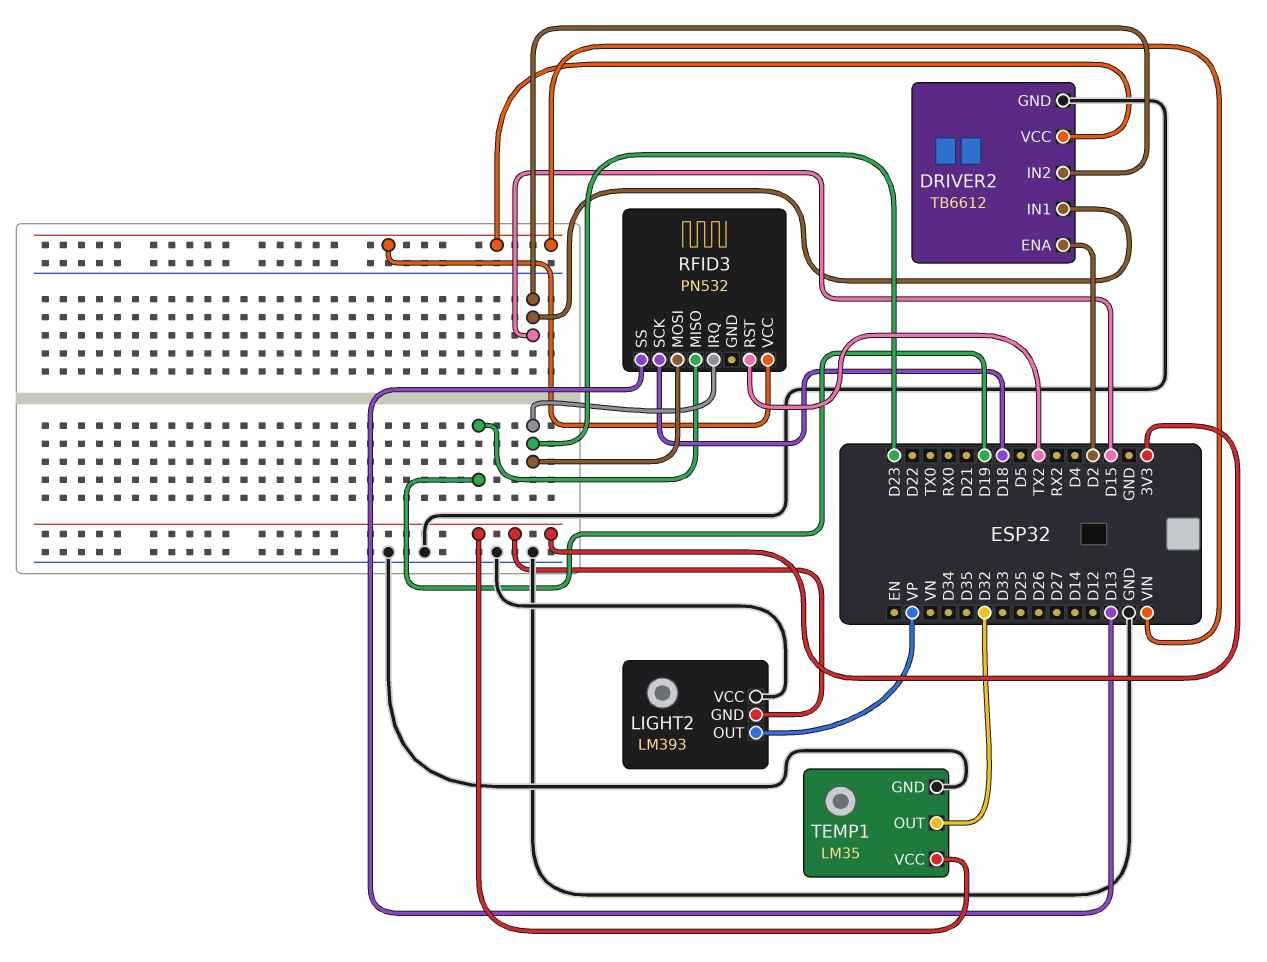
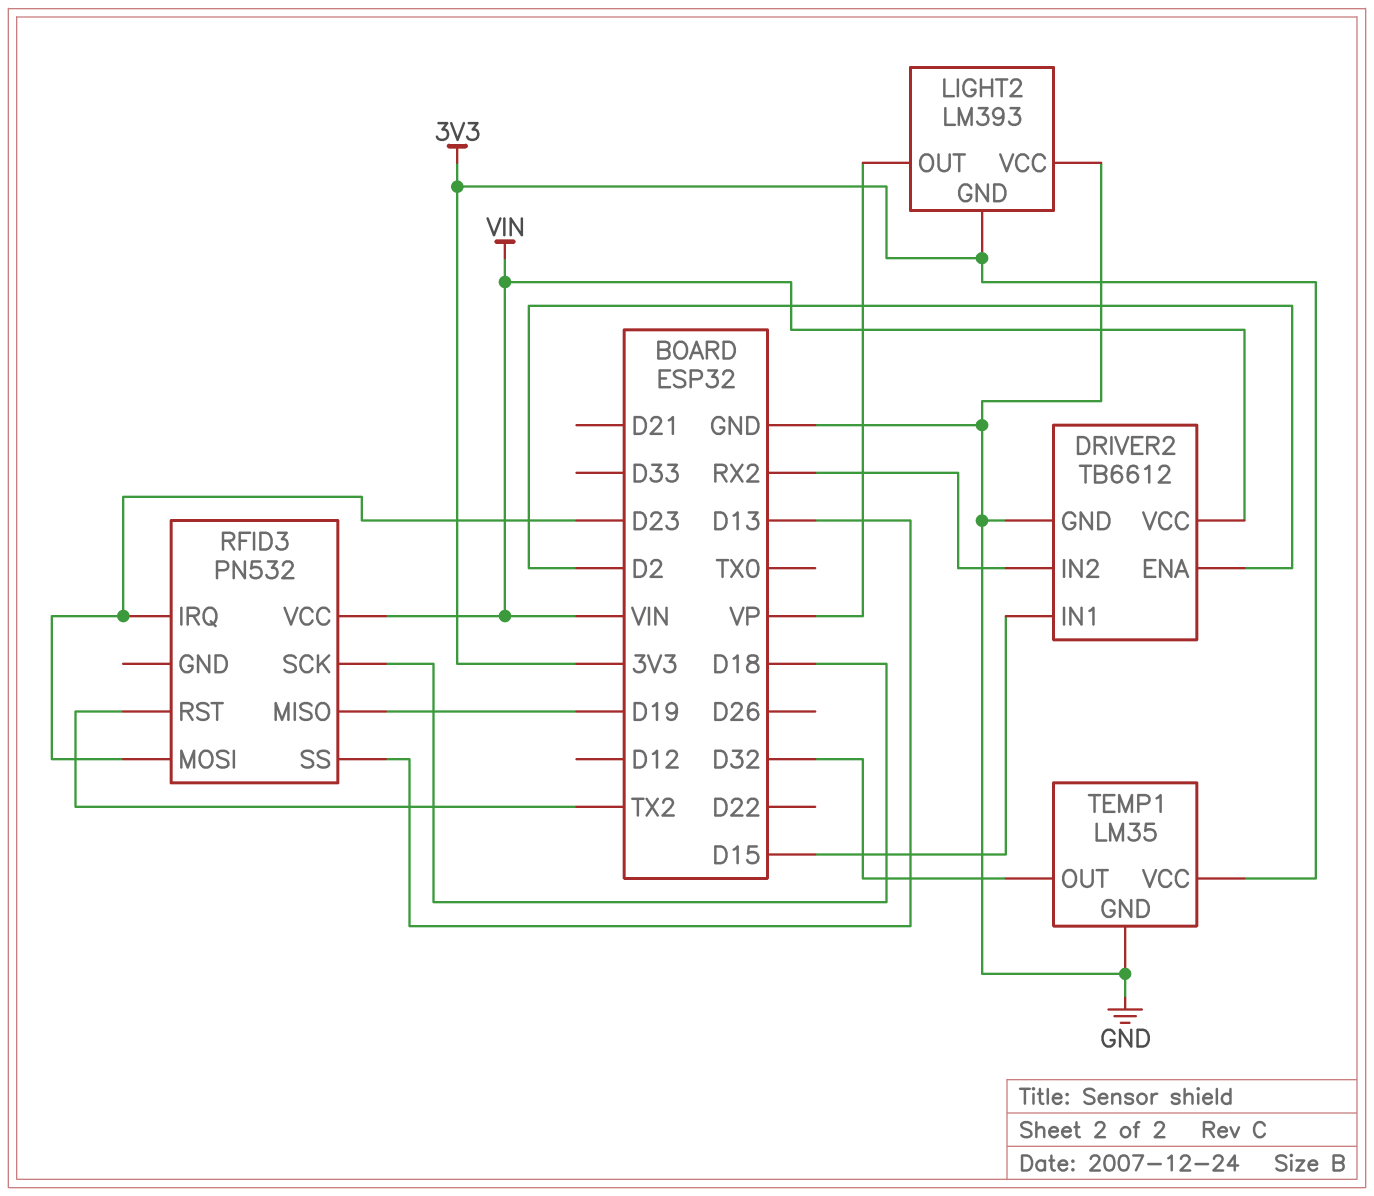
DRIVER2 pin IN2: D15 -> RX2

